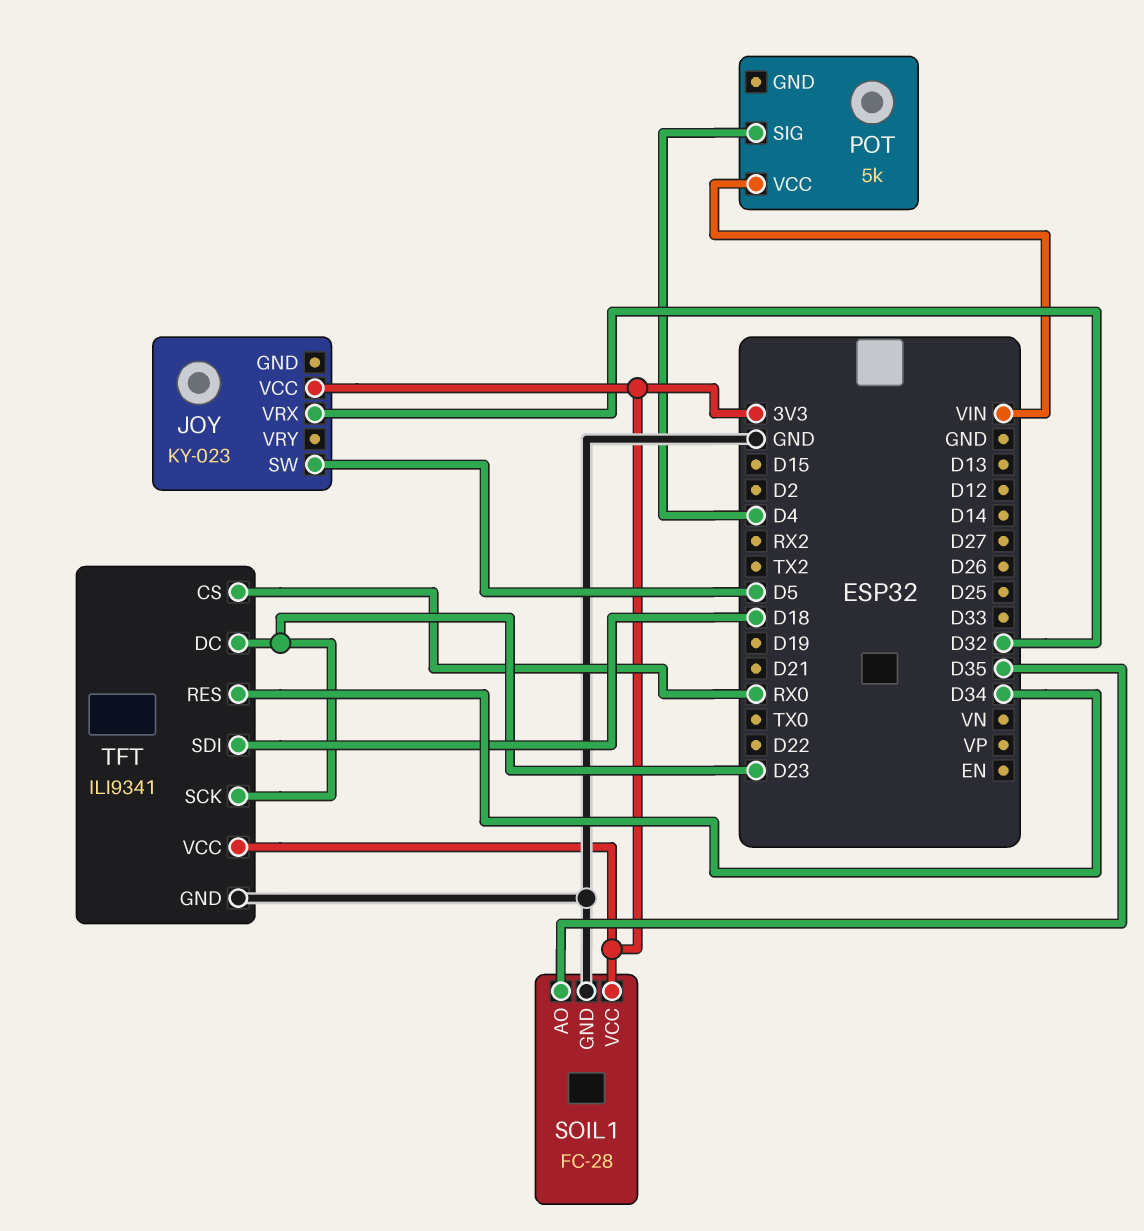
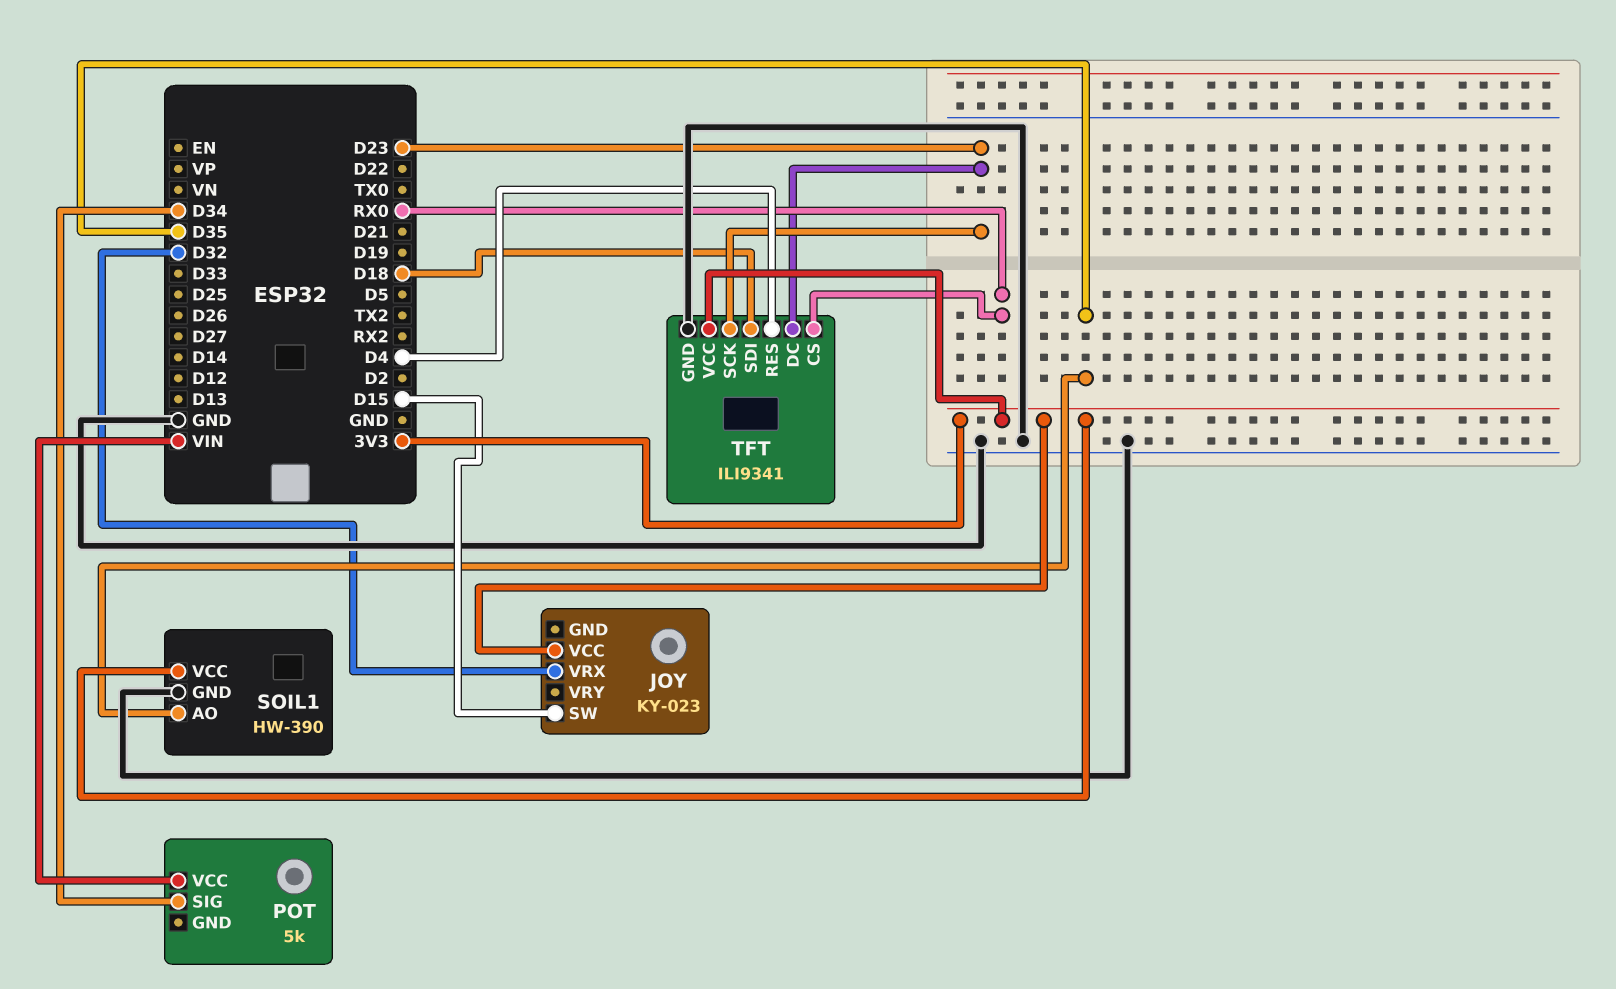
JOY pin SW: D5 -> D15
POT pin SIG: D4 -> D34
SOIL1: FC-28 -> HW-390
TFT pin RES: D34 -> D4

